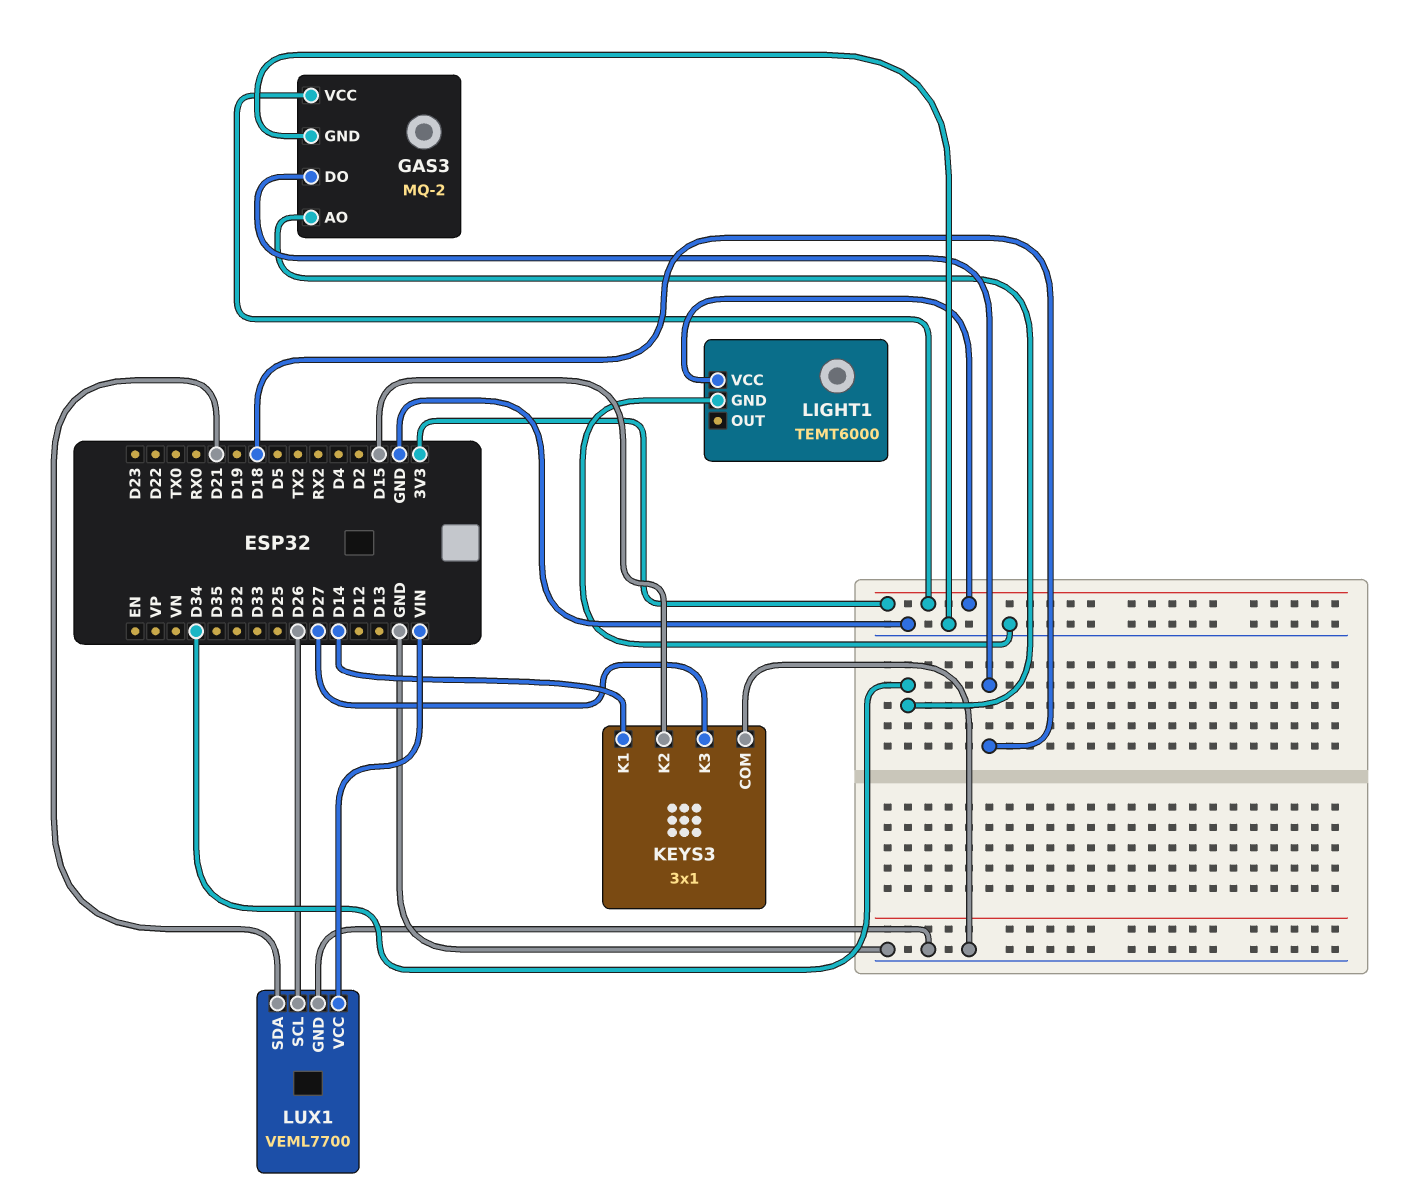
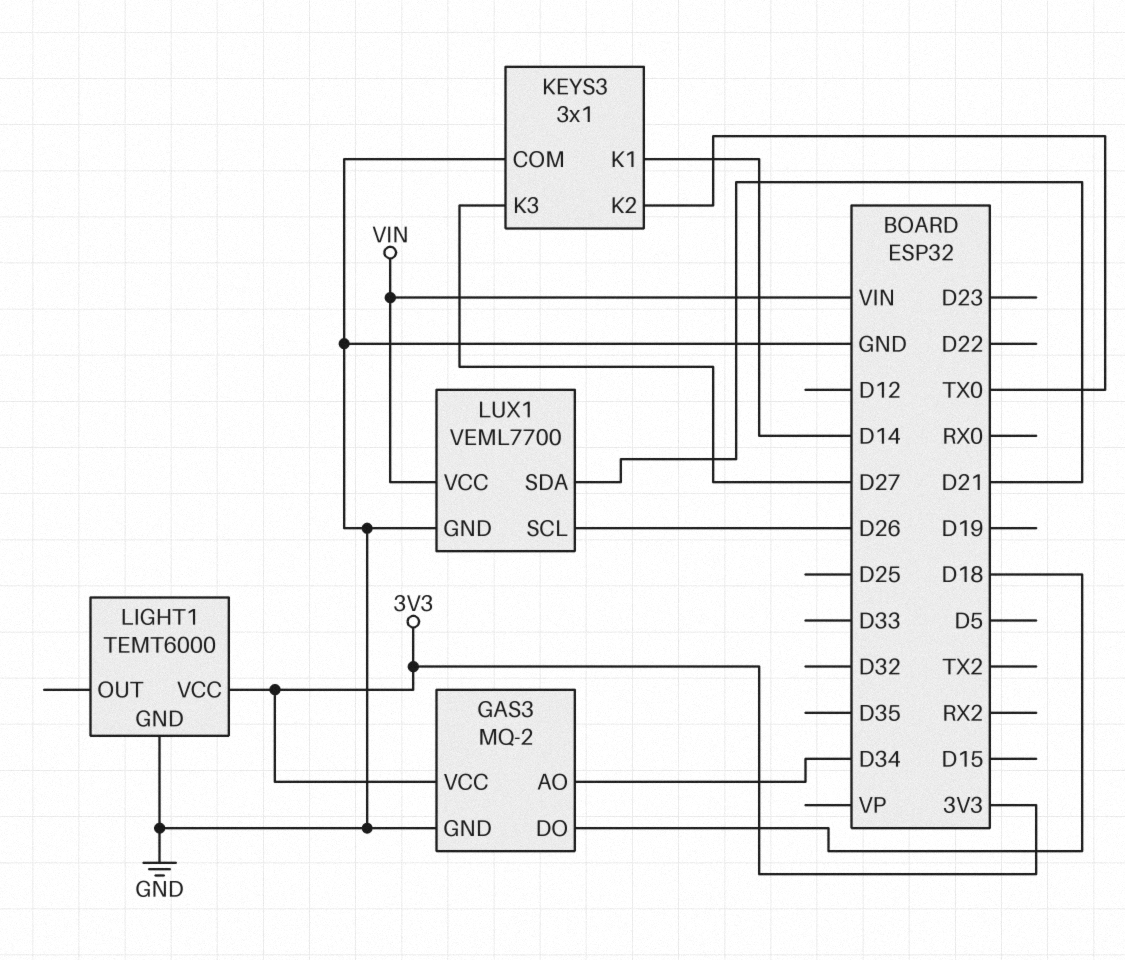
KEYS3 pin K2: D15 -> TX0

